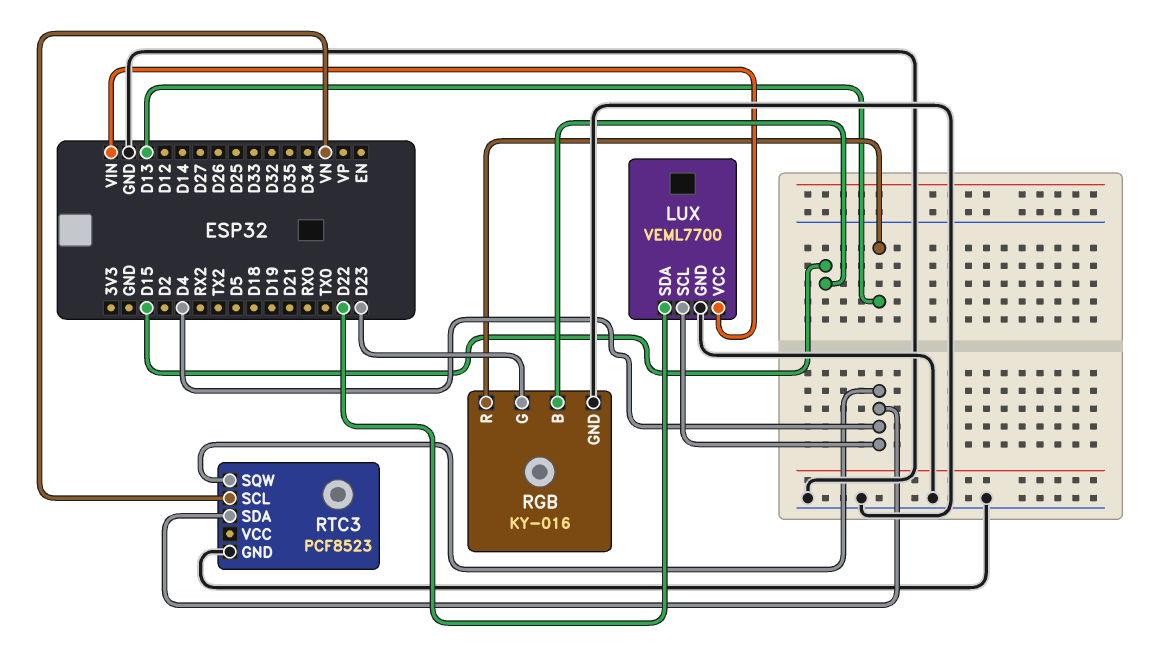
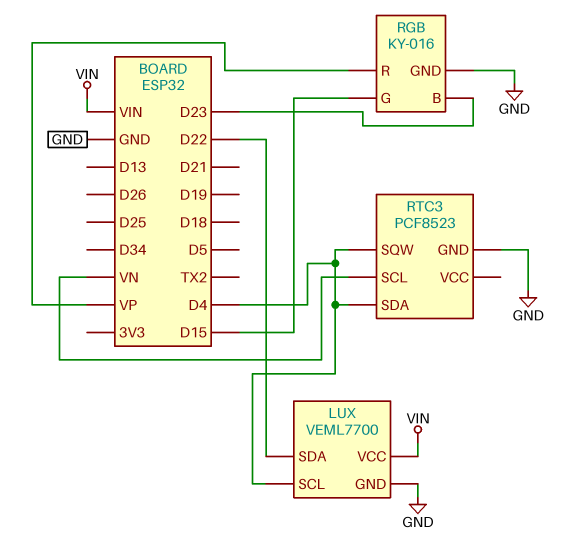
RGB pin B: D15 -> D23
RGB pin G: D23 -> D15
RGB pin R: D13 -> VP

